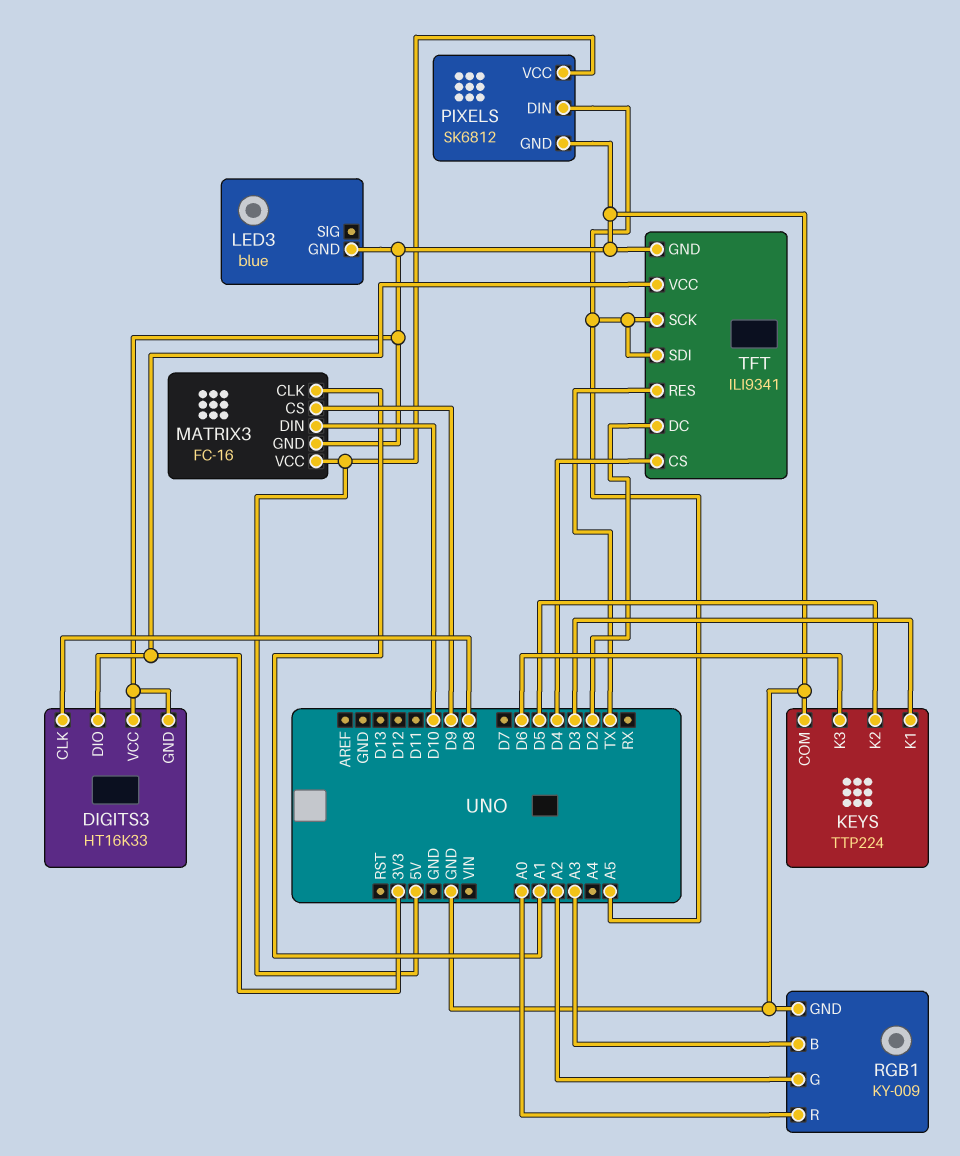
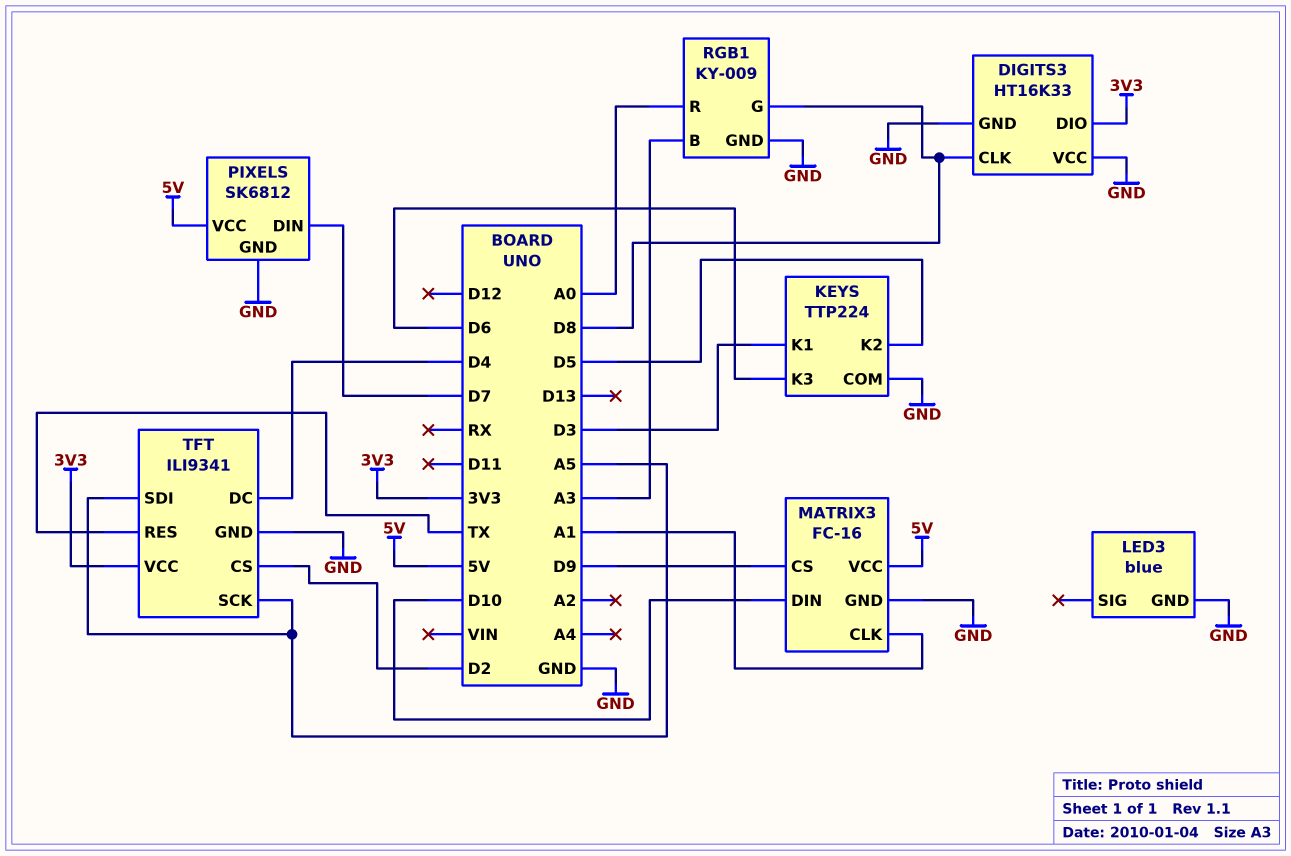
PIXELS pin DIN: A5 -> D7
RGB1 pin G: A2 -> D8
TFT pin CS: D4 -> D2
TFT pin DC: D2 -> D4

